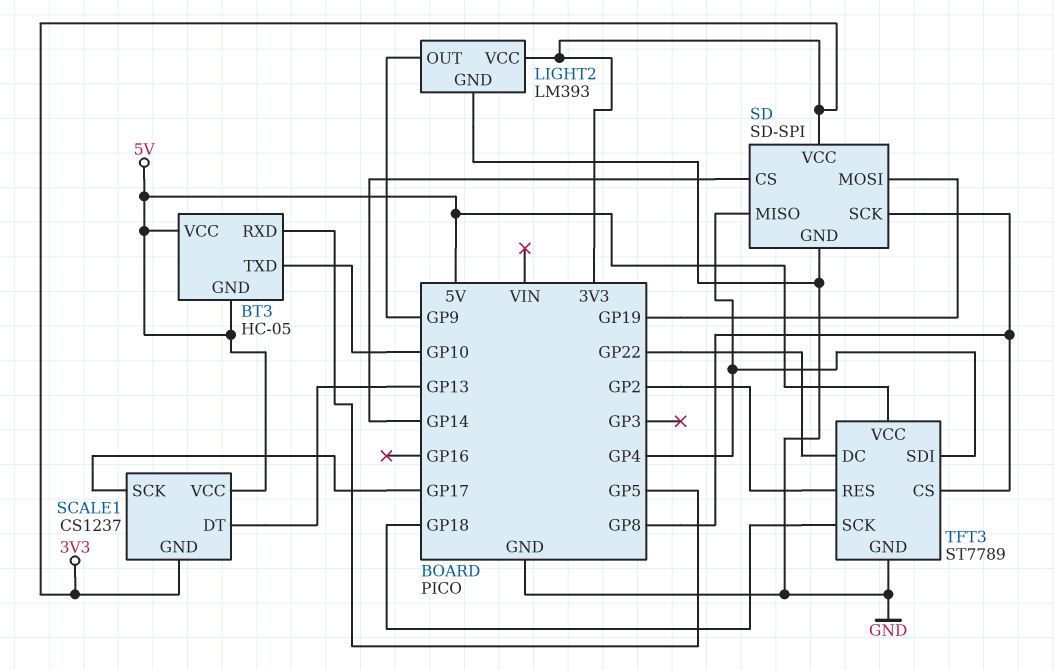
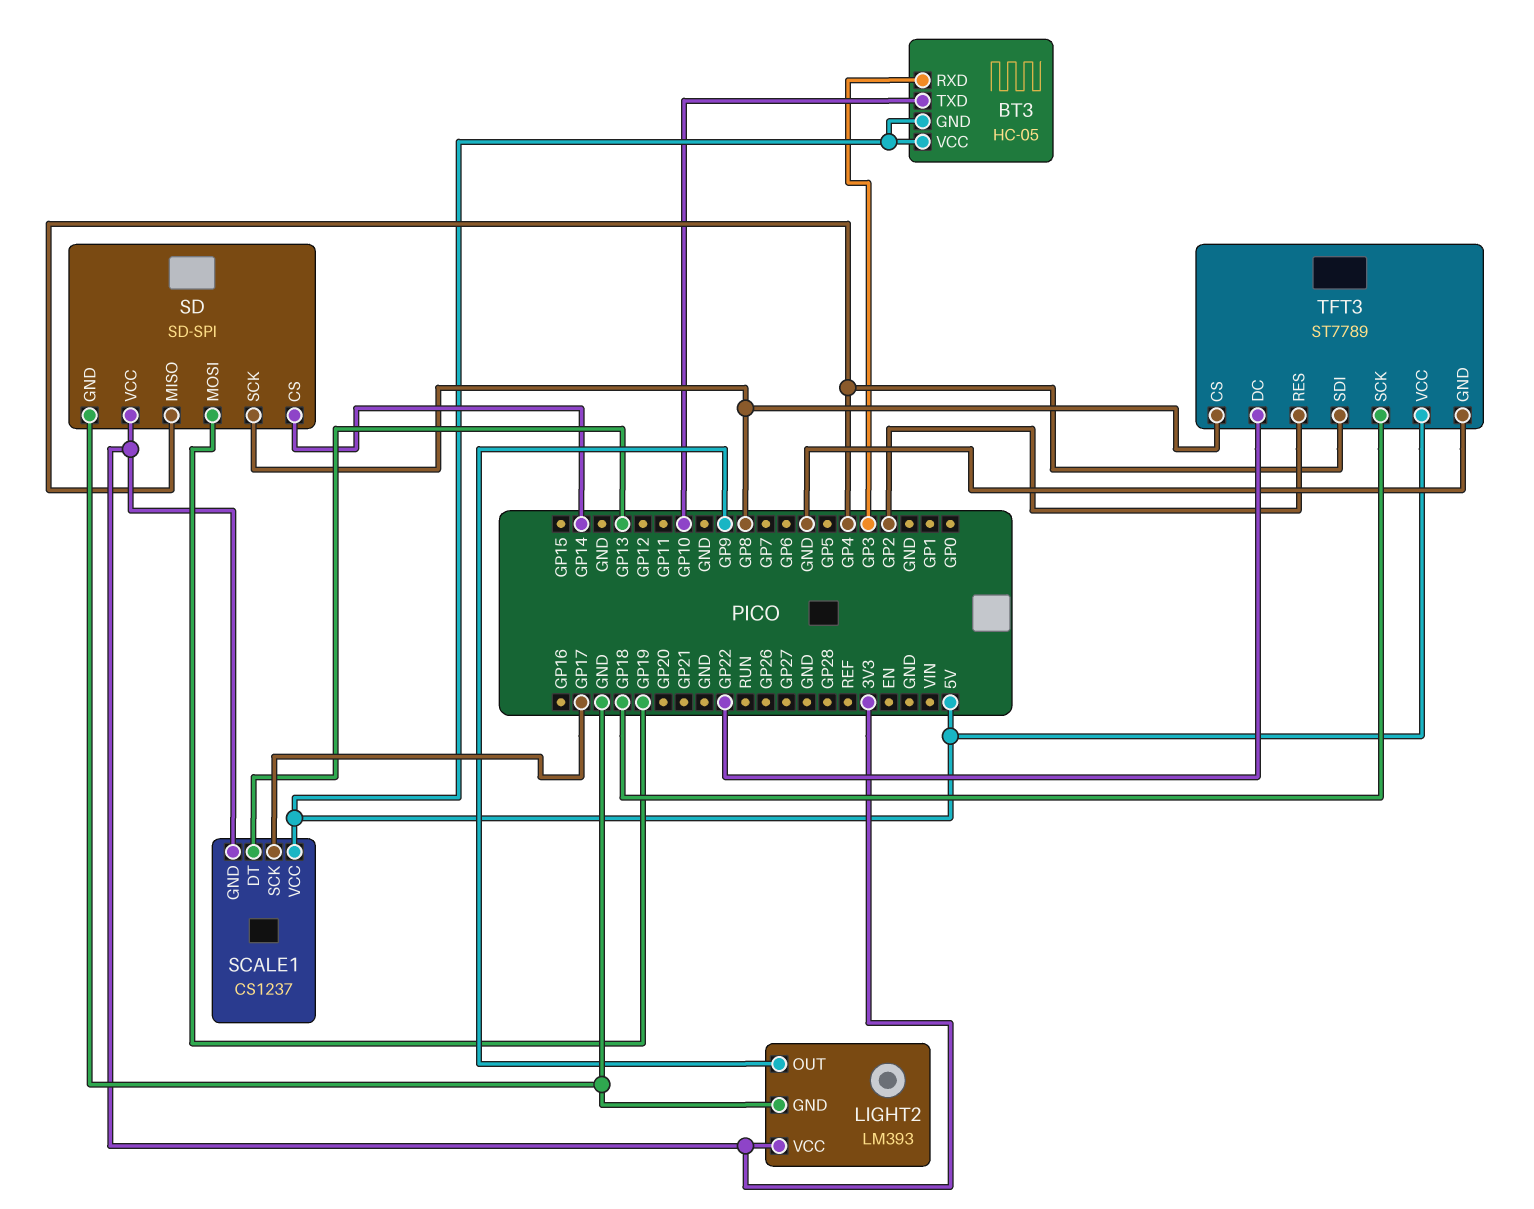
BT3 pin RXD: GP5 -> GP3

